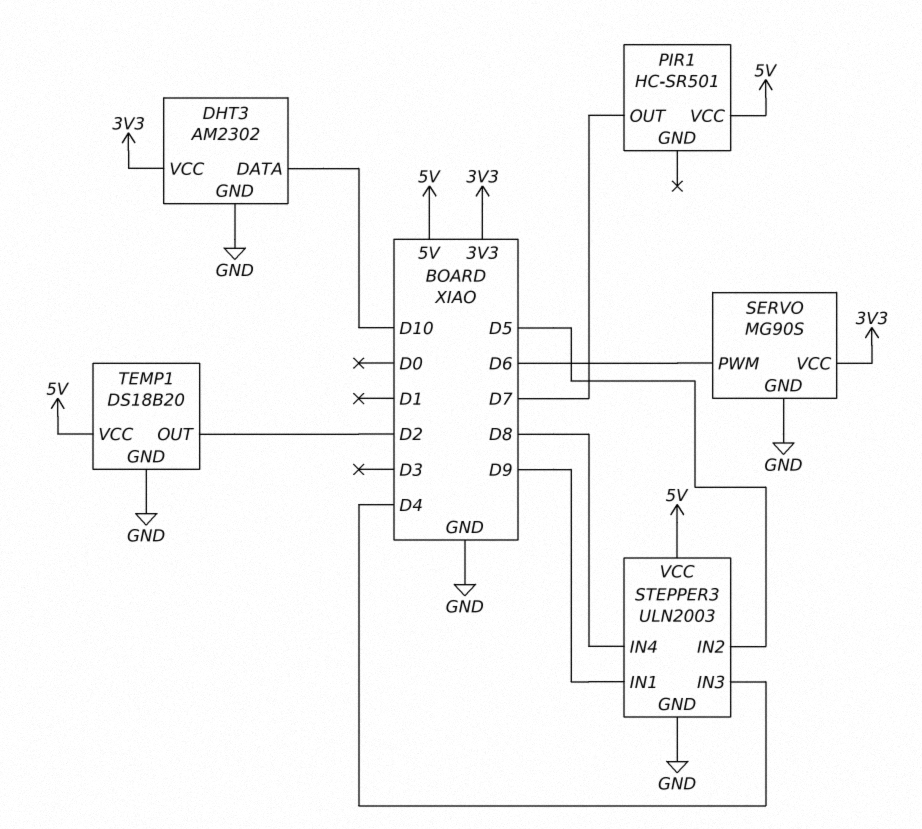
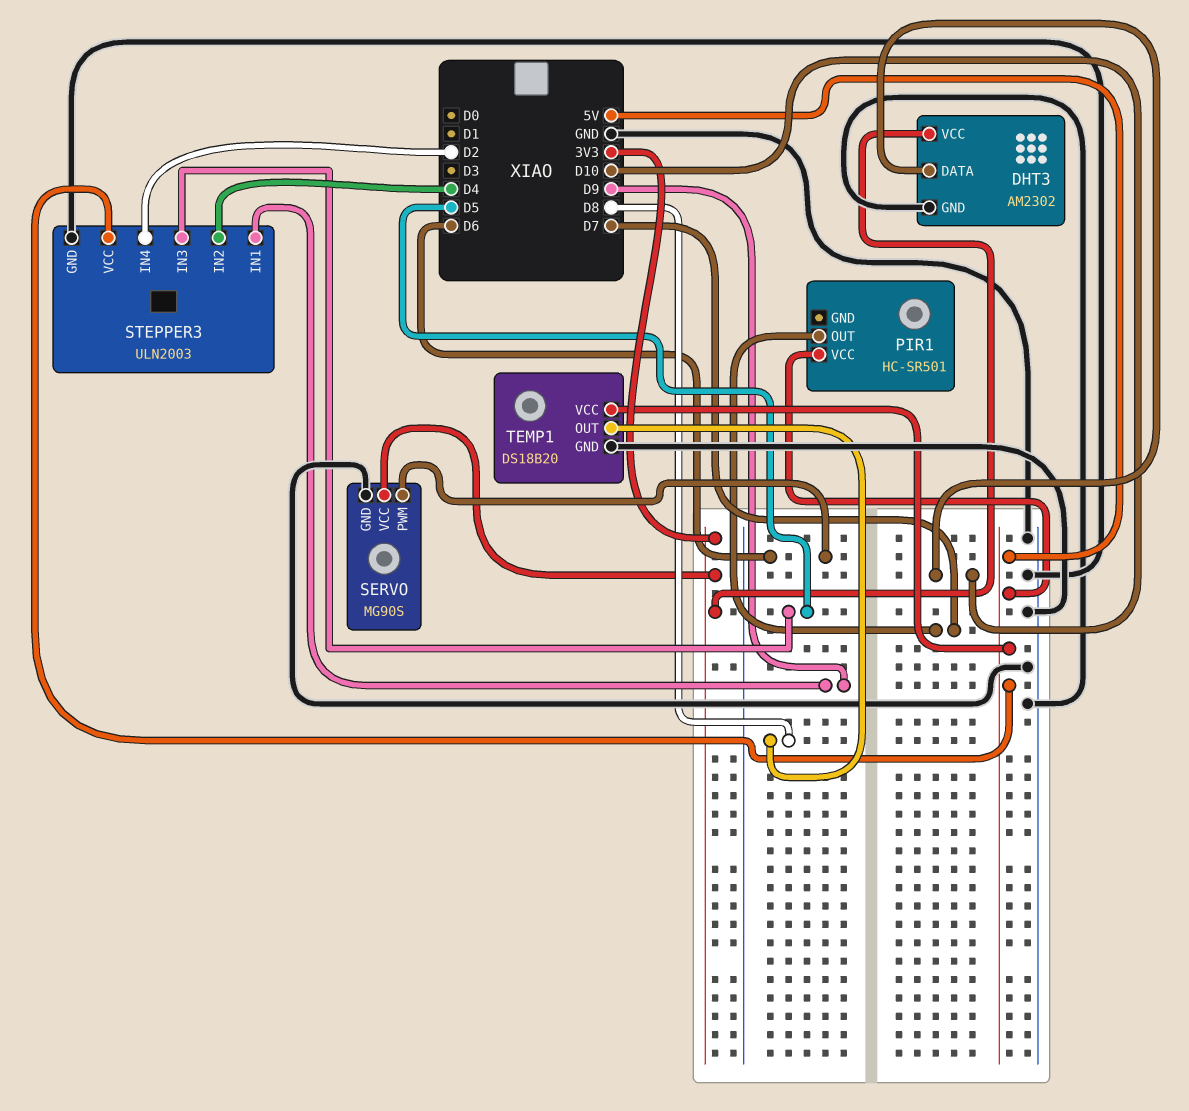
STEPPER3 pin IN2: D5 -> D4
STEPPER3 pin IN3: D4 -> D5
STEPPER3 pin IN4: D8 -> D2
TEMP1 pin OUT: D2 -> D8

